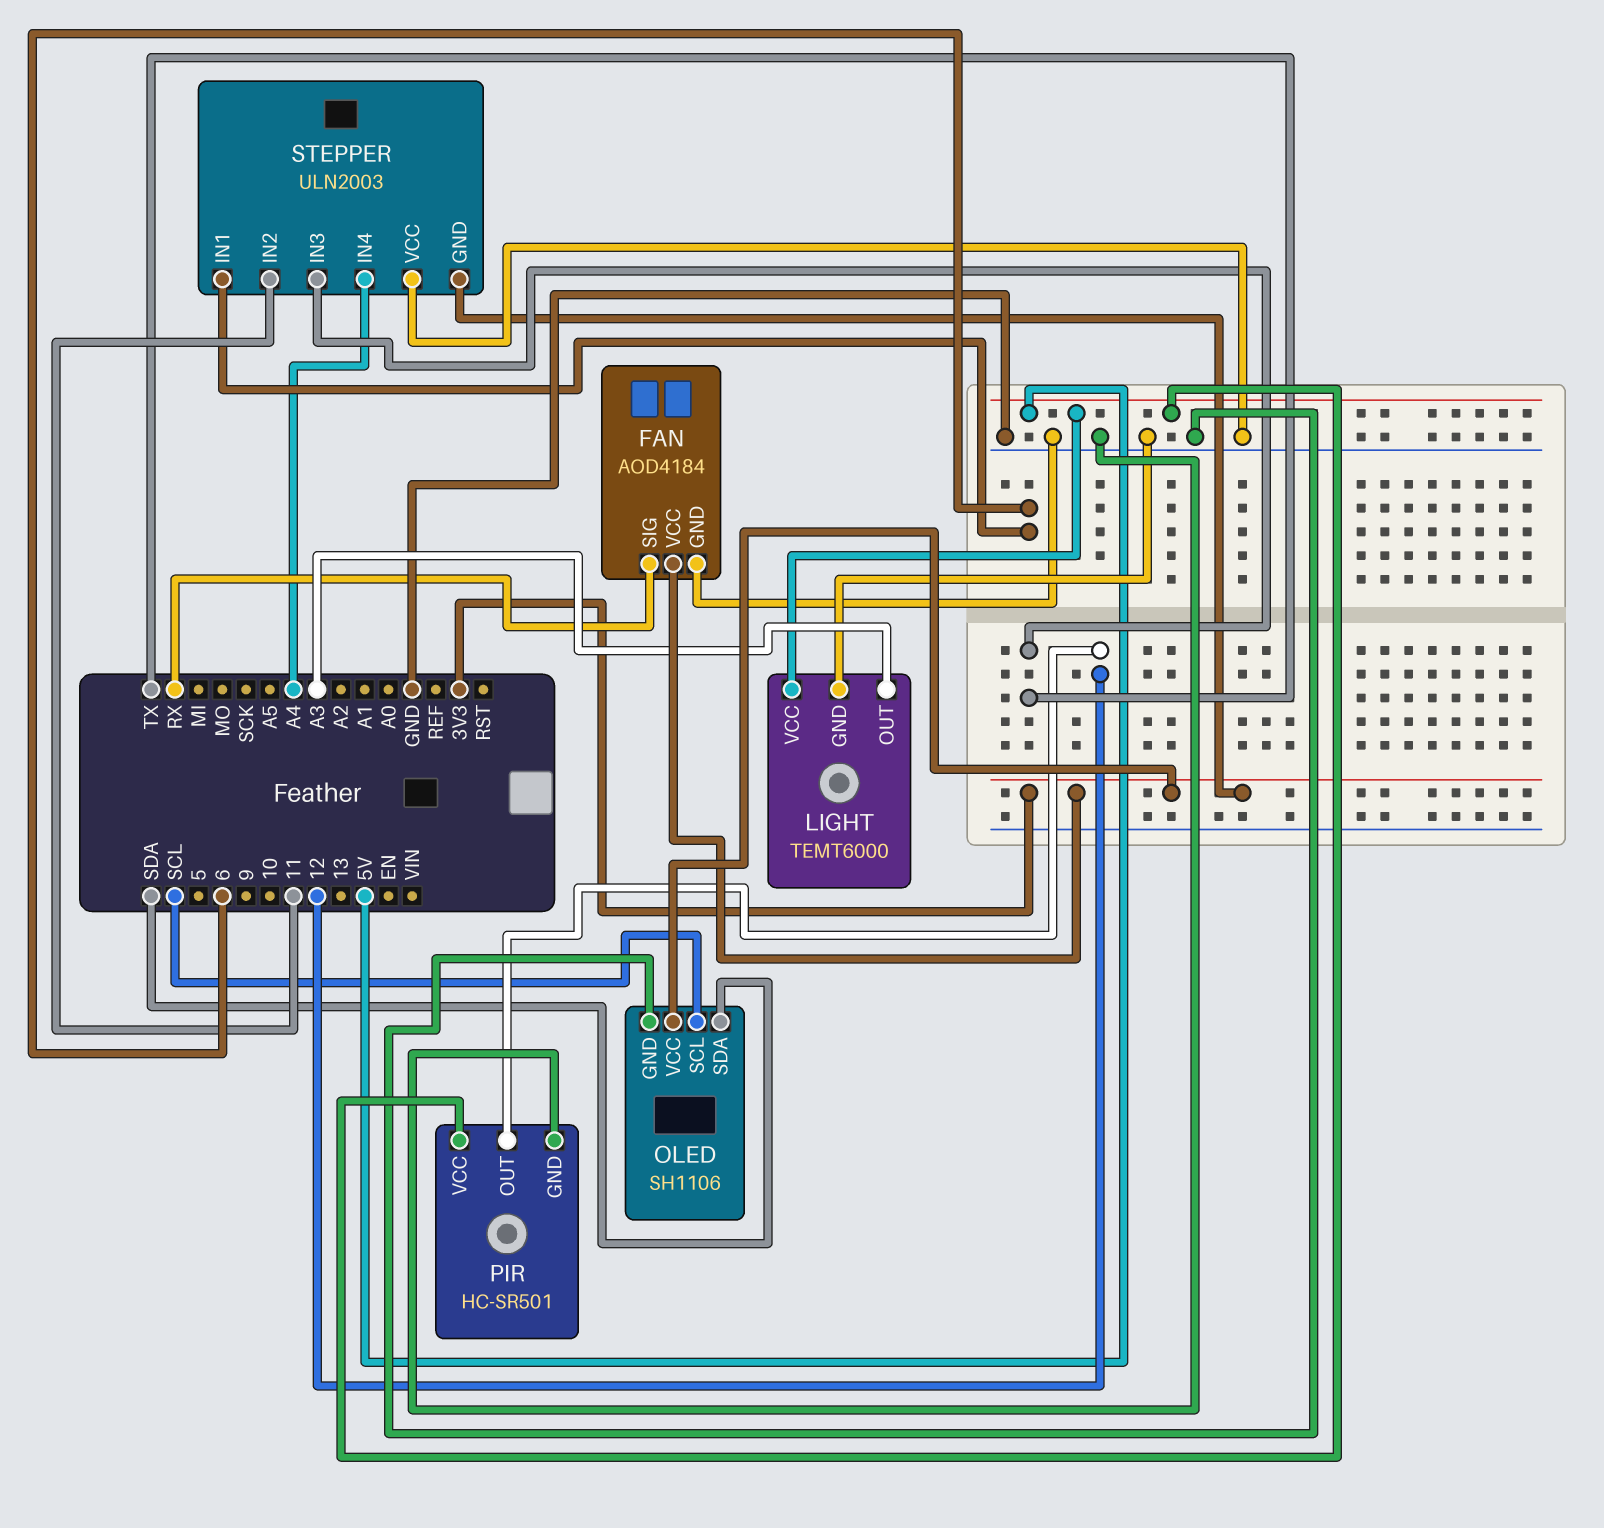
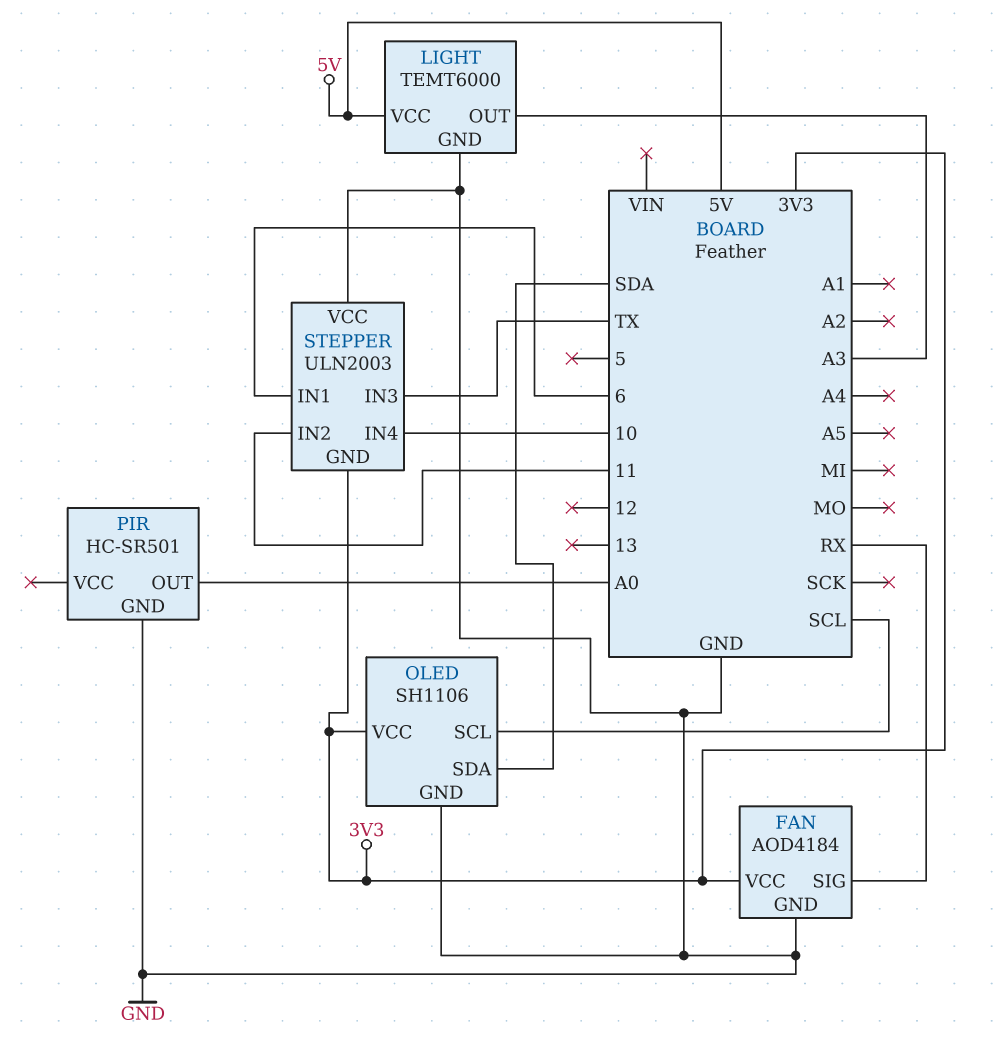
PIR pin OUT: 12 -> A0
PIR pin VCC: 5V -> none
STEPPER pin IN4: A4 -> 10

